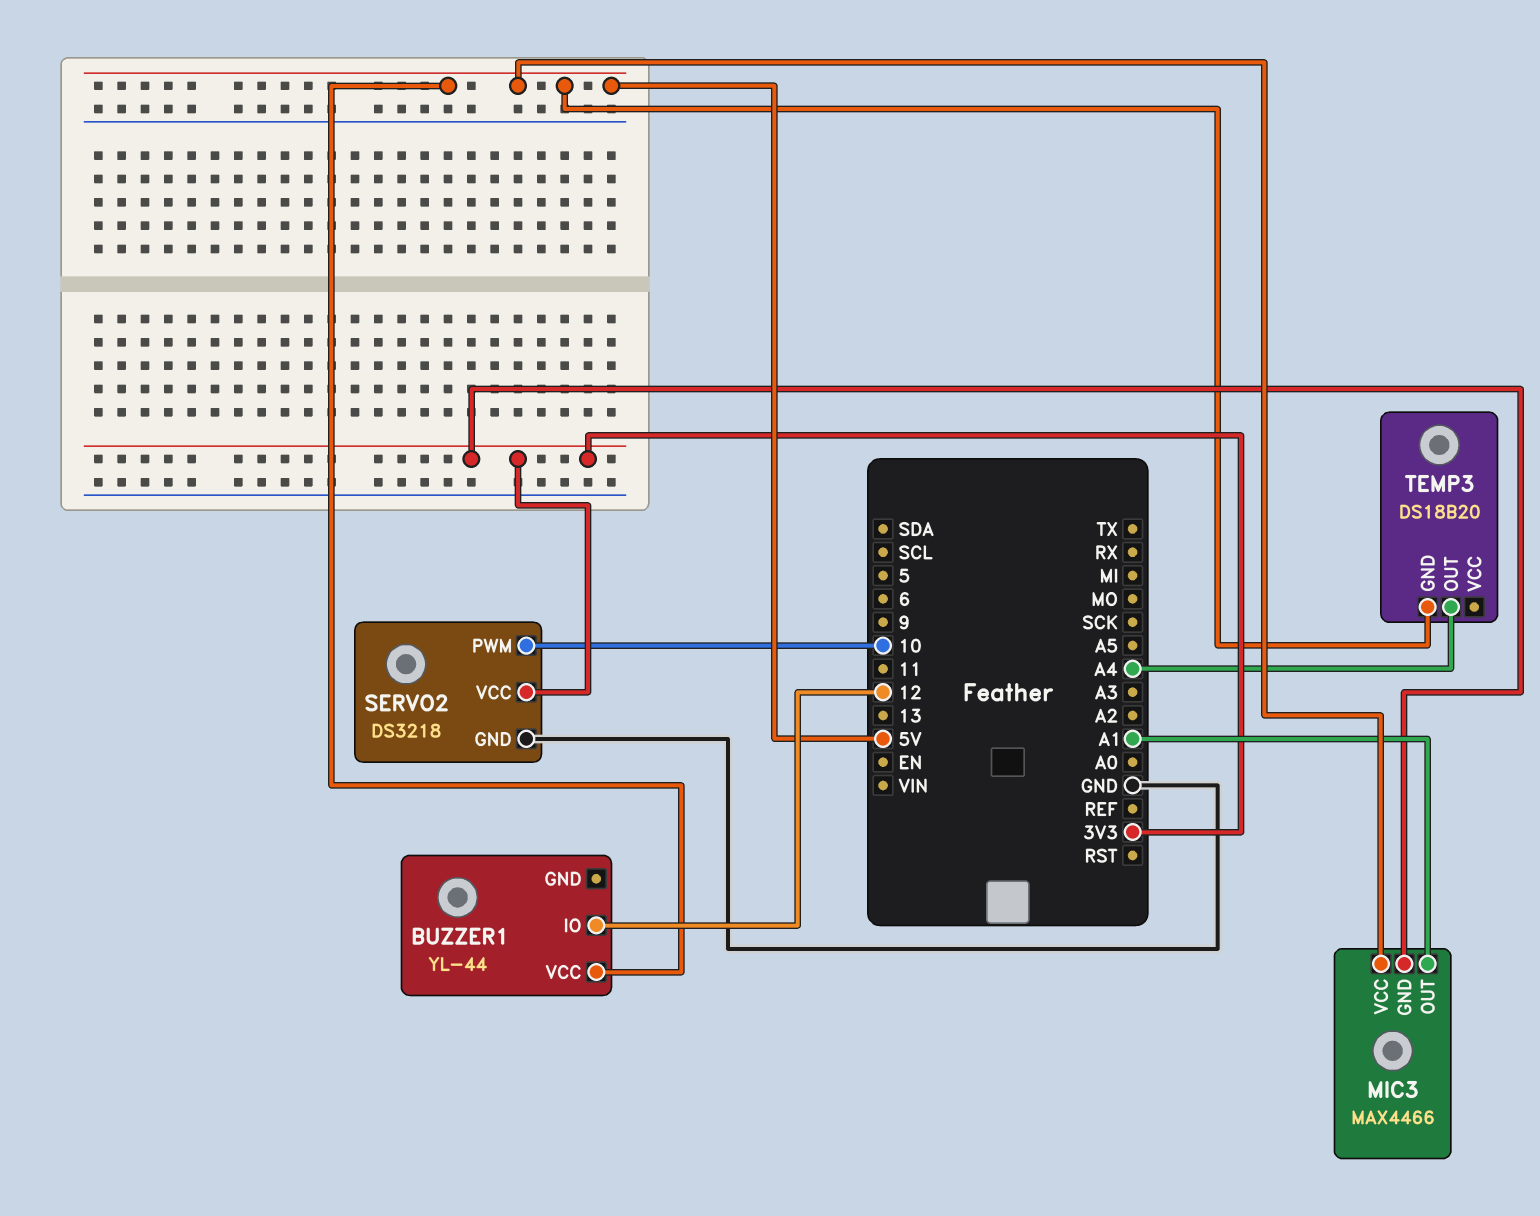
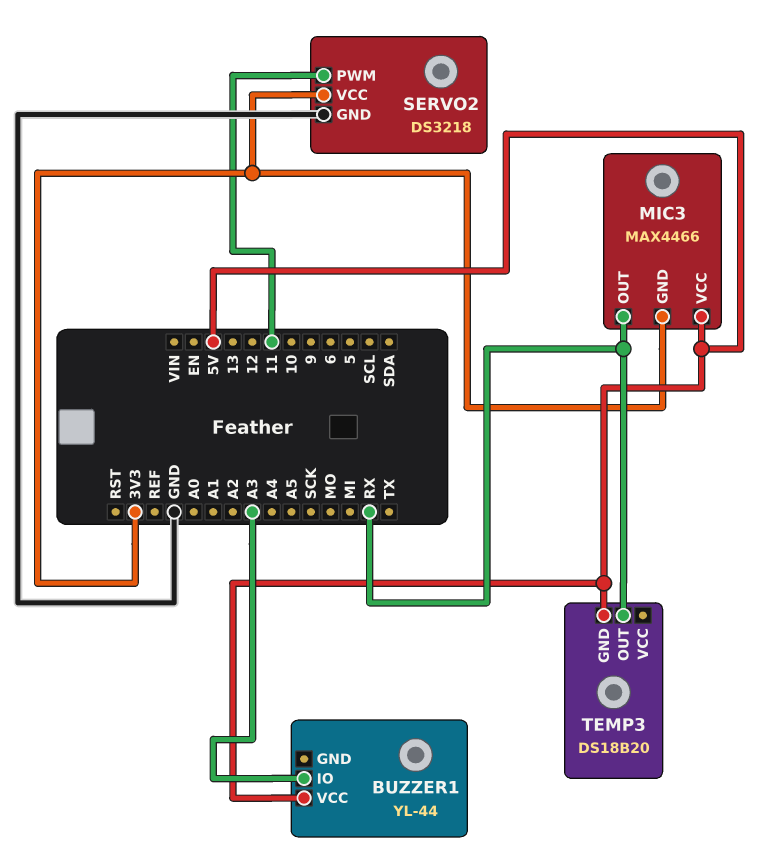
BUZZER1 pin IO: 12 -> A3
MIC3 pin OUT: A1 -> RX
SERVO2 pin PWM: 10 -> 11
TEMP3 pin OUT: A4 -> RX

